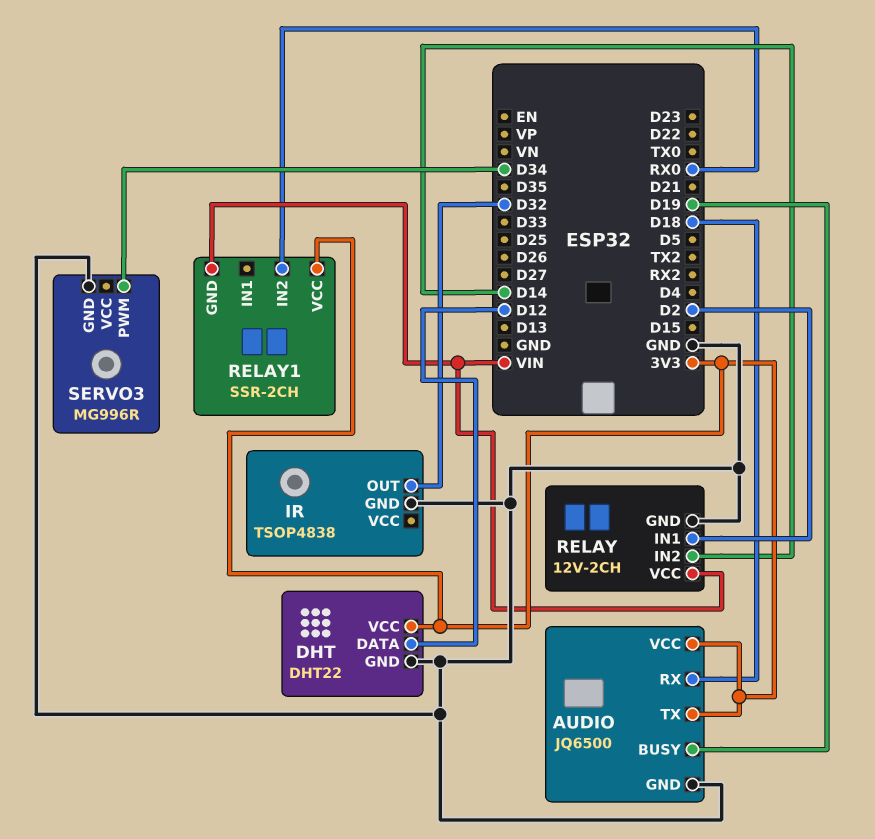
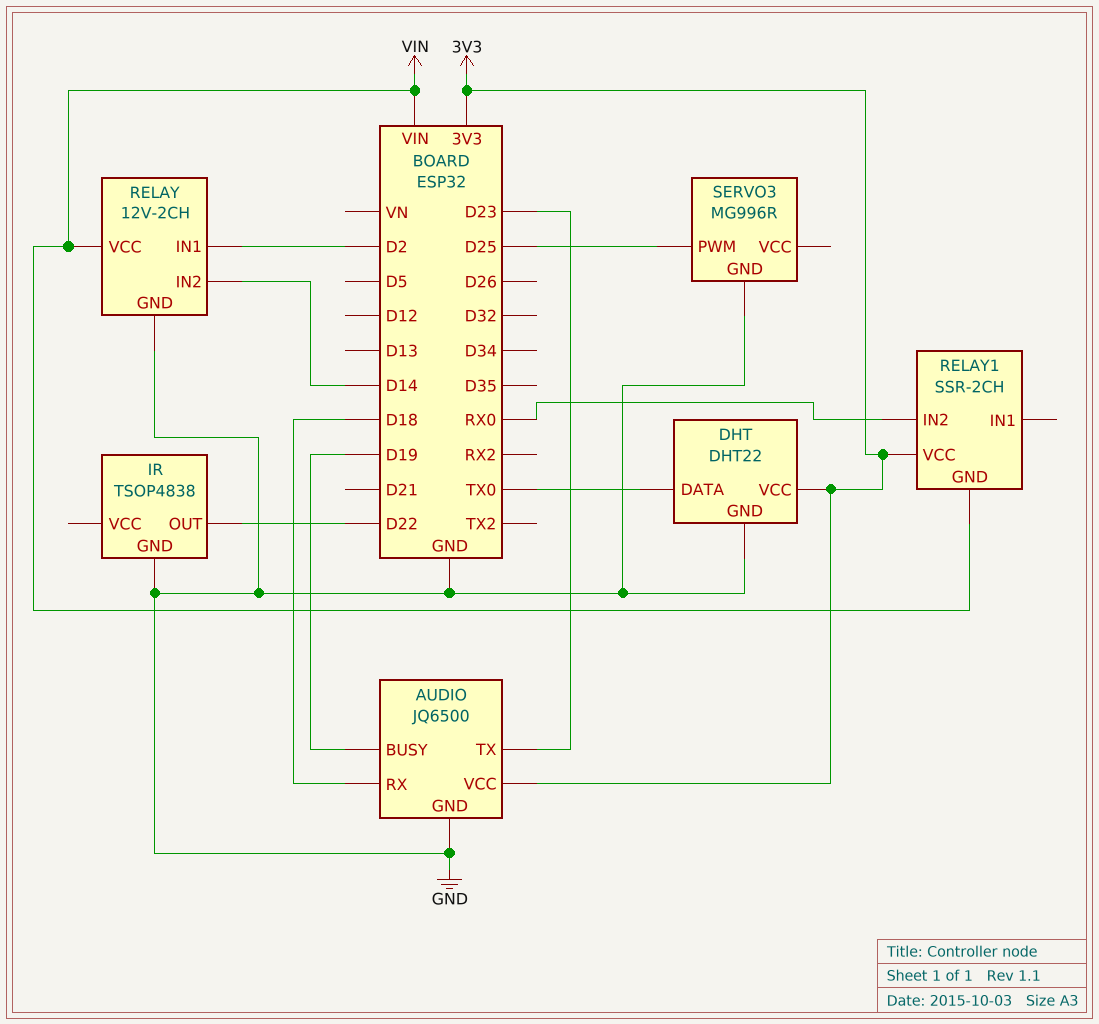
AUDIO pin TX: 3V3 -> D23
DHT pin DATA: D12 -> TX0
IR pin OUT: D32 -> D22
SERVO3 pin PWM: D34 -> D25

